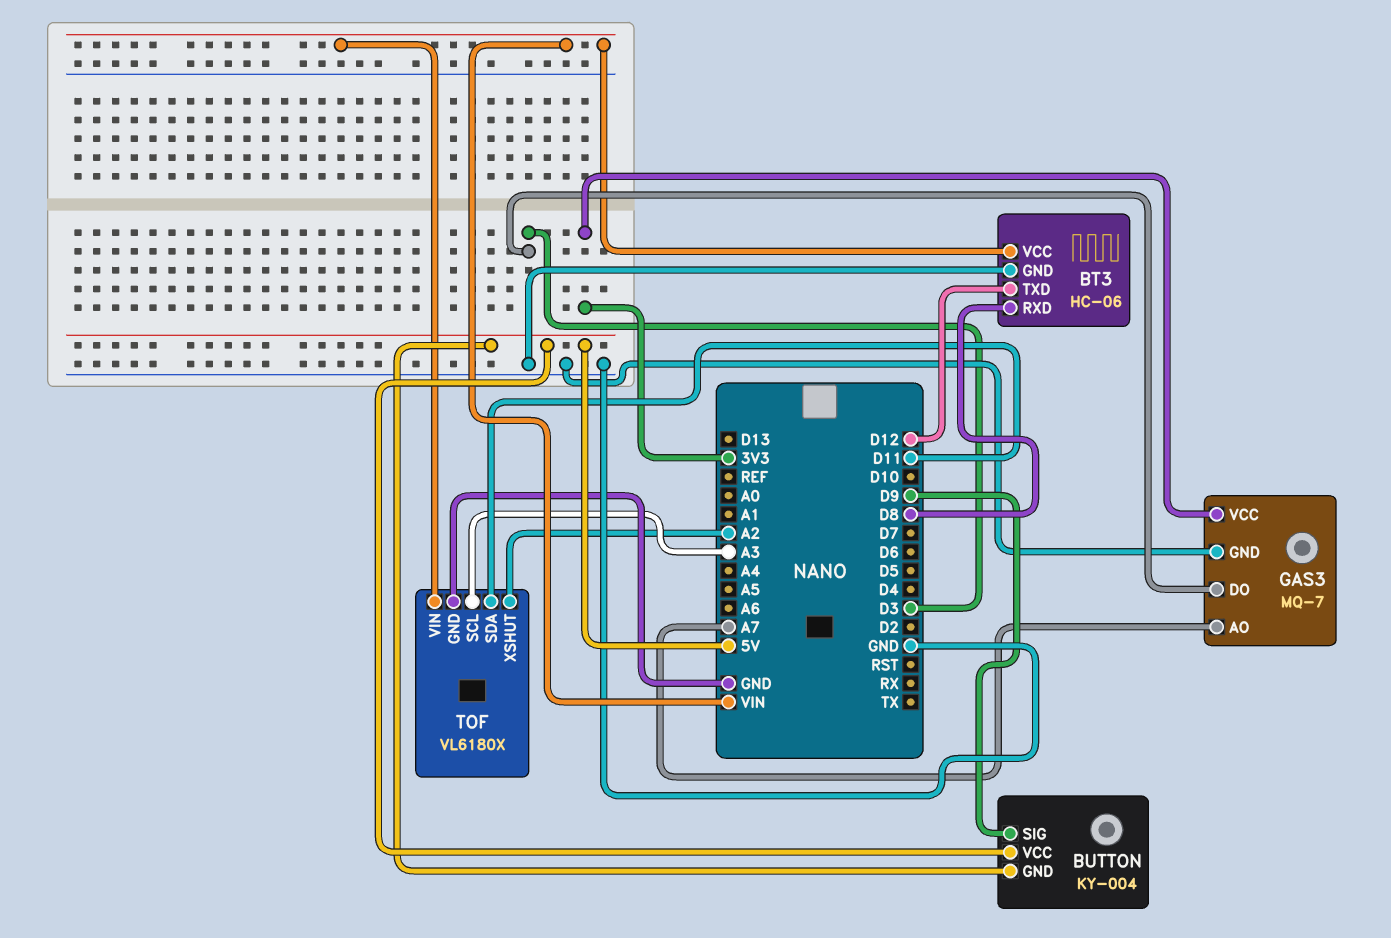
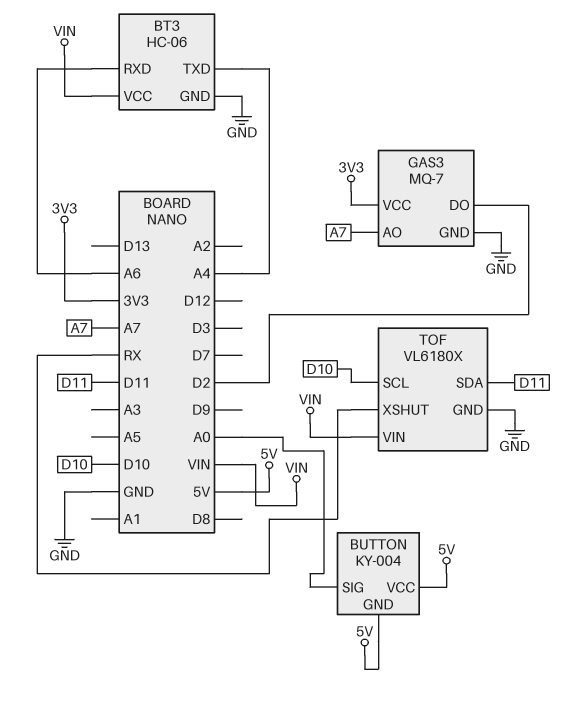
BT3 pin RXD: D8 -> A6
BT3 pin TXD: D12 -> A4
BUTTON pin SIG: D9 -> A0
GAS3 pin DO: D3 -> D2
TOF pin SCL: A3 -> D10
TOF pin XSHUT: A2 -> RX

